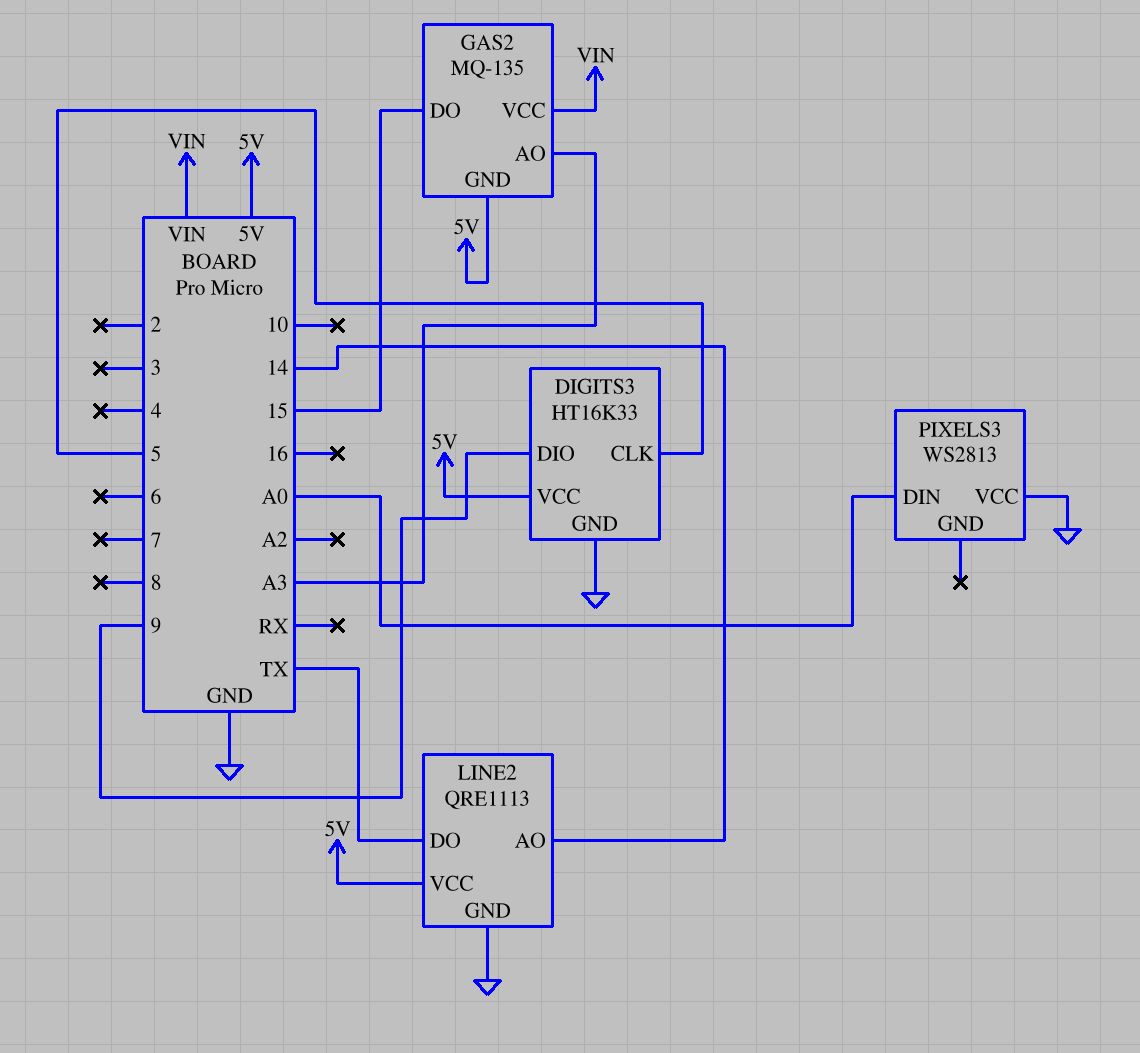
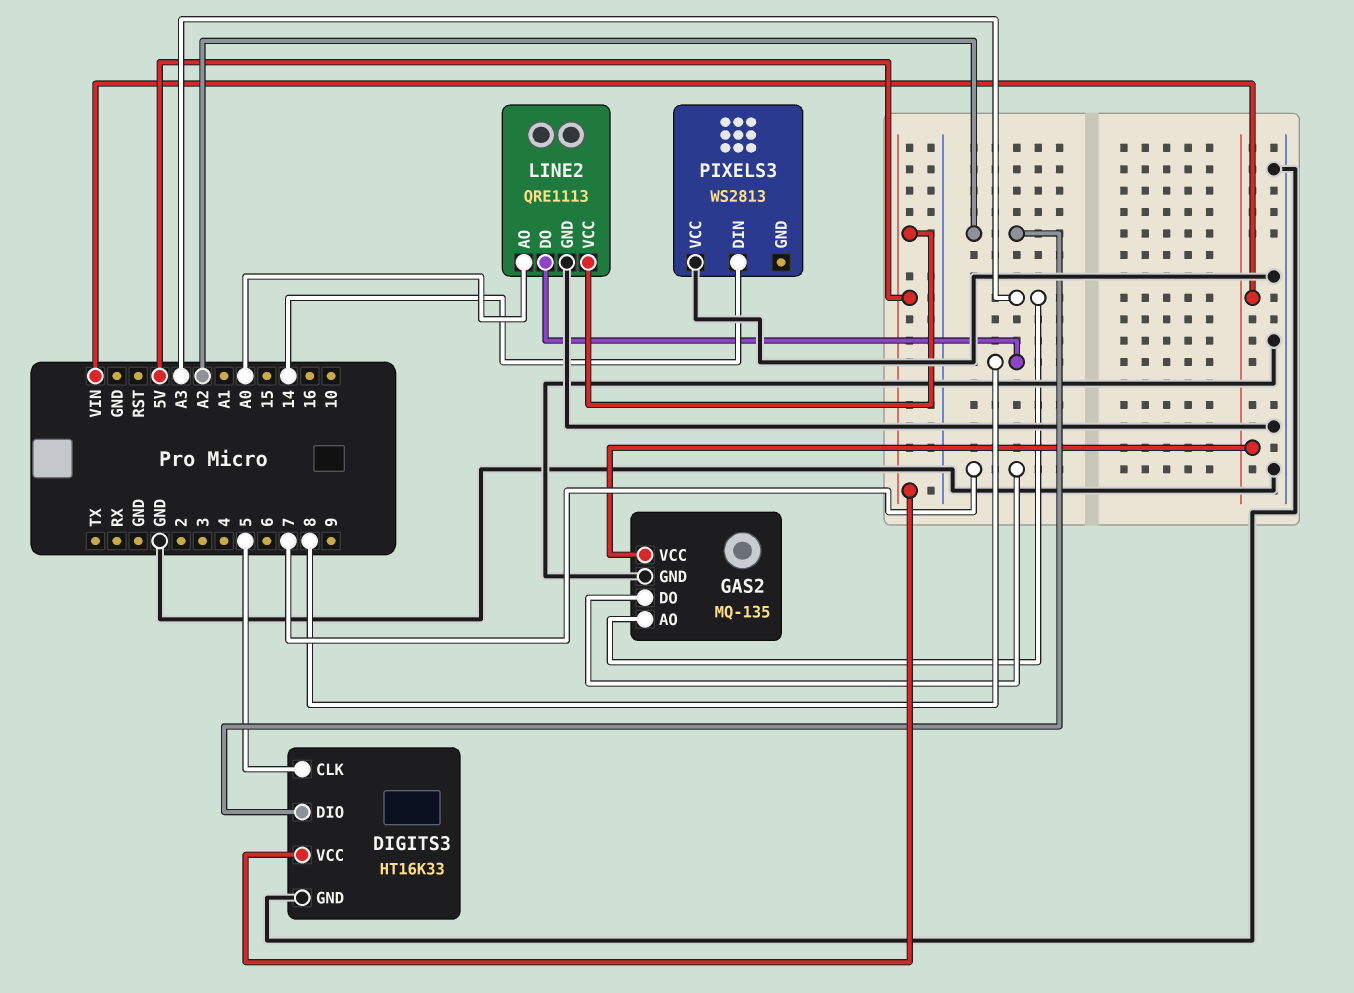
DIGITS3 pin DIO: 9 -> A2
GAS2 pin DO: 15 -> 7
GAS2 pin GND: 5V -> GND
LINE2 pin AO: 14 -> A0
LINE2 pin DO: TX -> 8
PIXELS3 pin DIN: A0 -> 14

